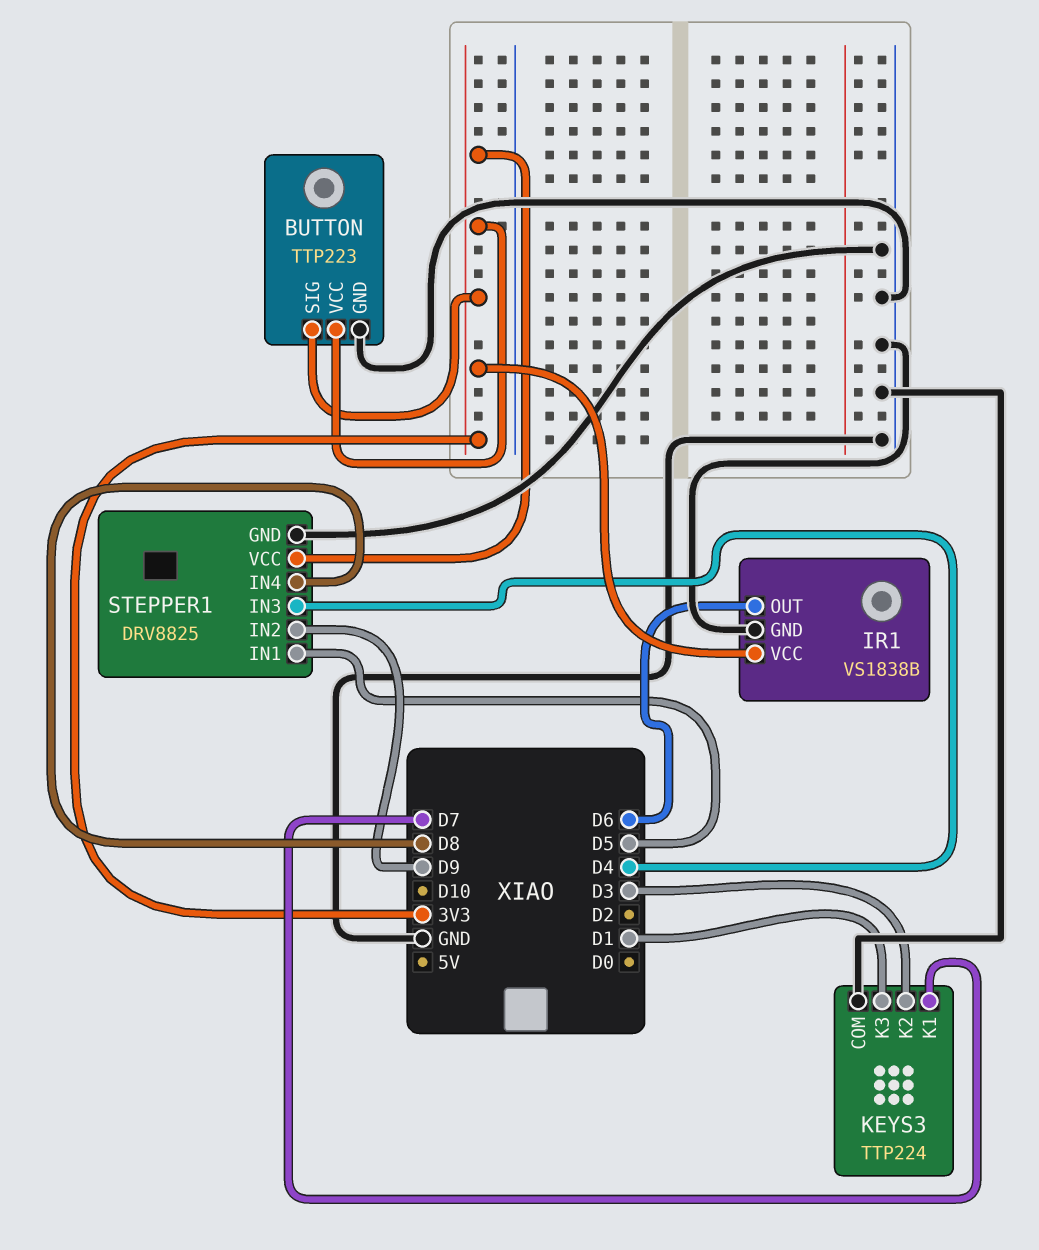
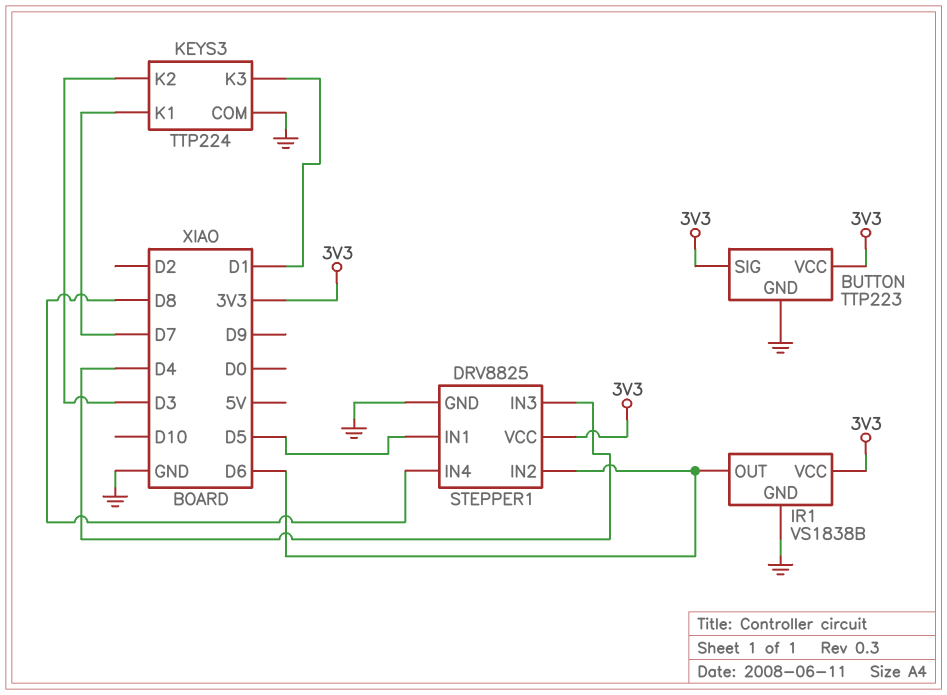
STEPPER1 pin IN2: D9 -> D6

